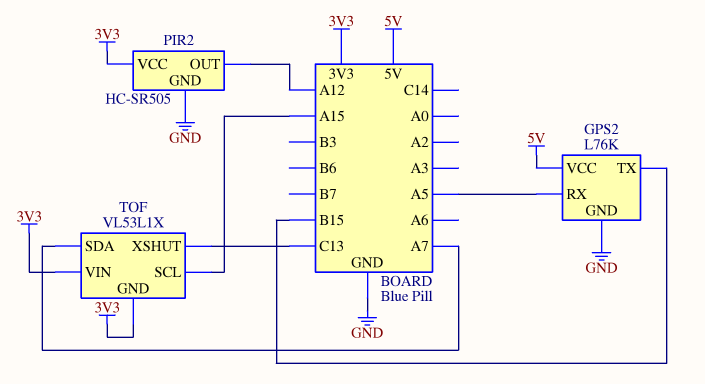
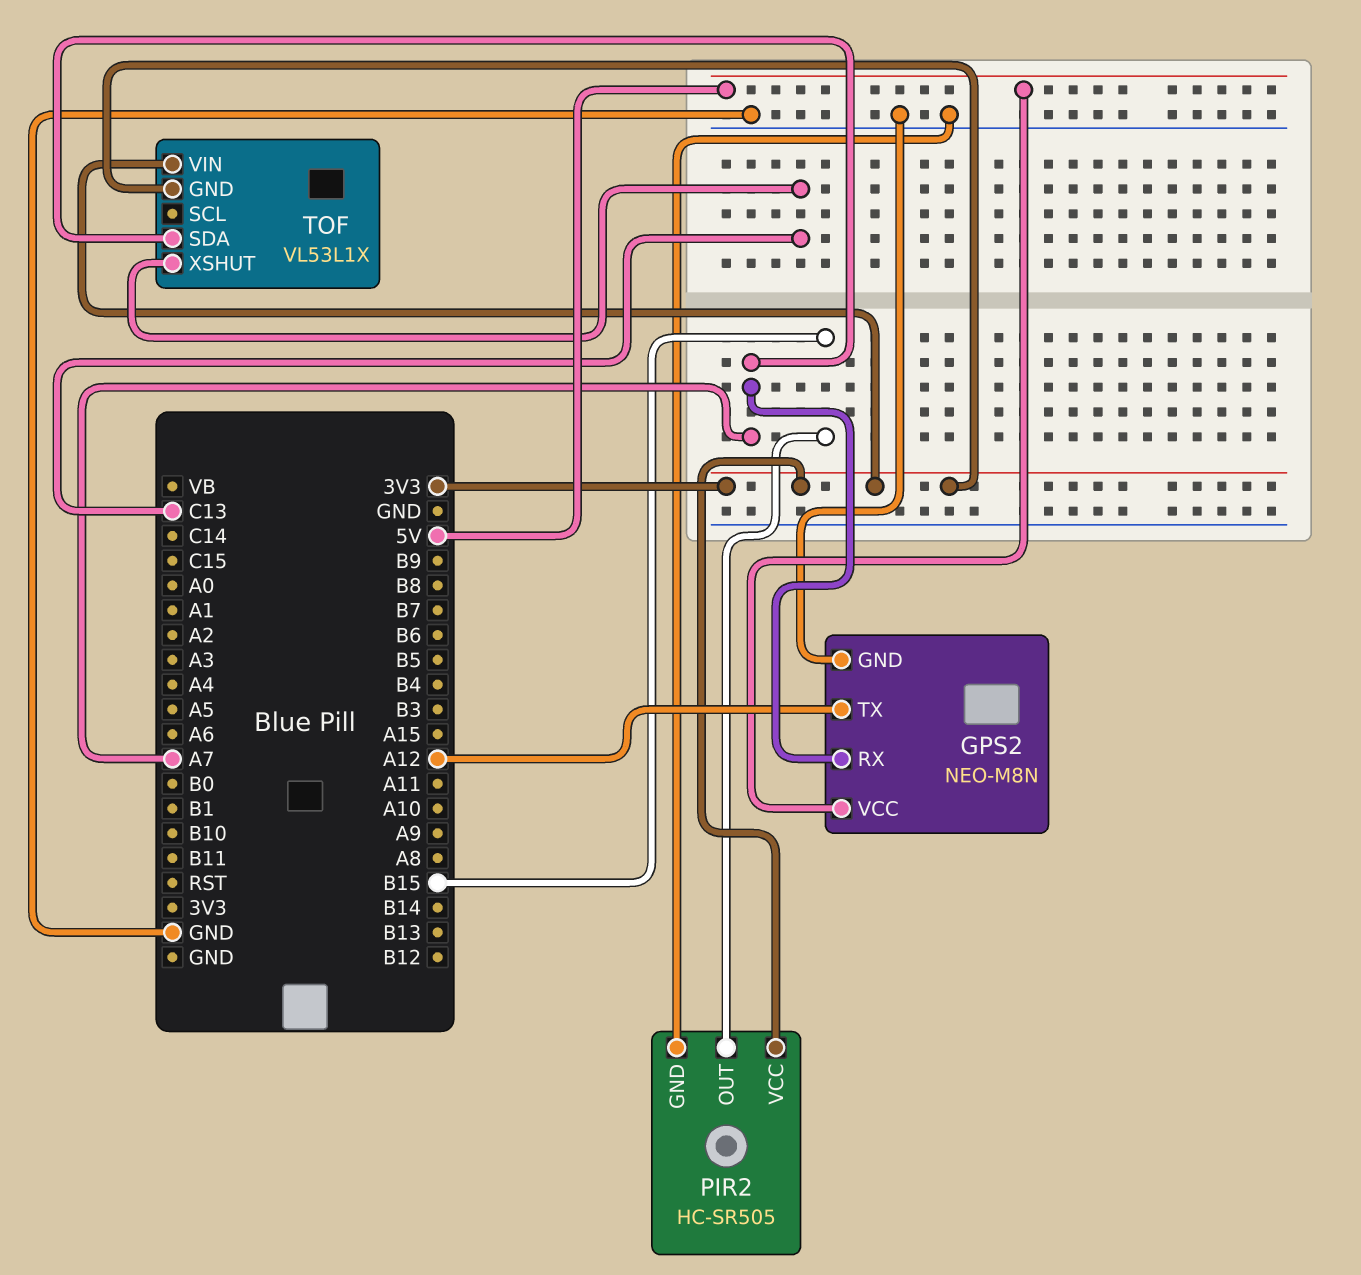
GPS2: L76K -> NEO-M8N
GPS2 pin RX: A5 -> A7
GPS2 pin TX: B15 -> A12
PIR2 pin OUT: A12 -> B15
TOF pin SCL: A15 -> none

